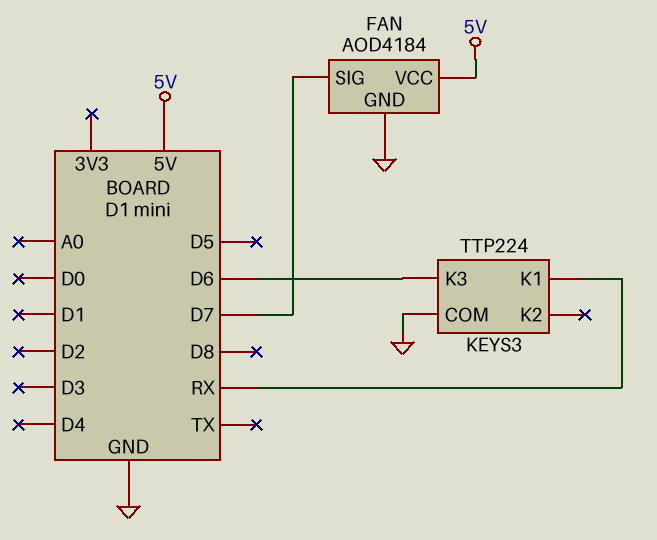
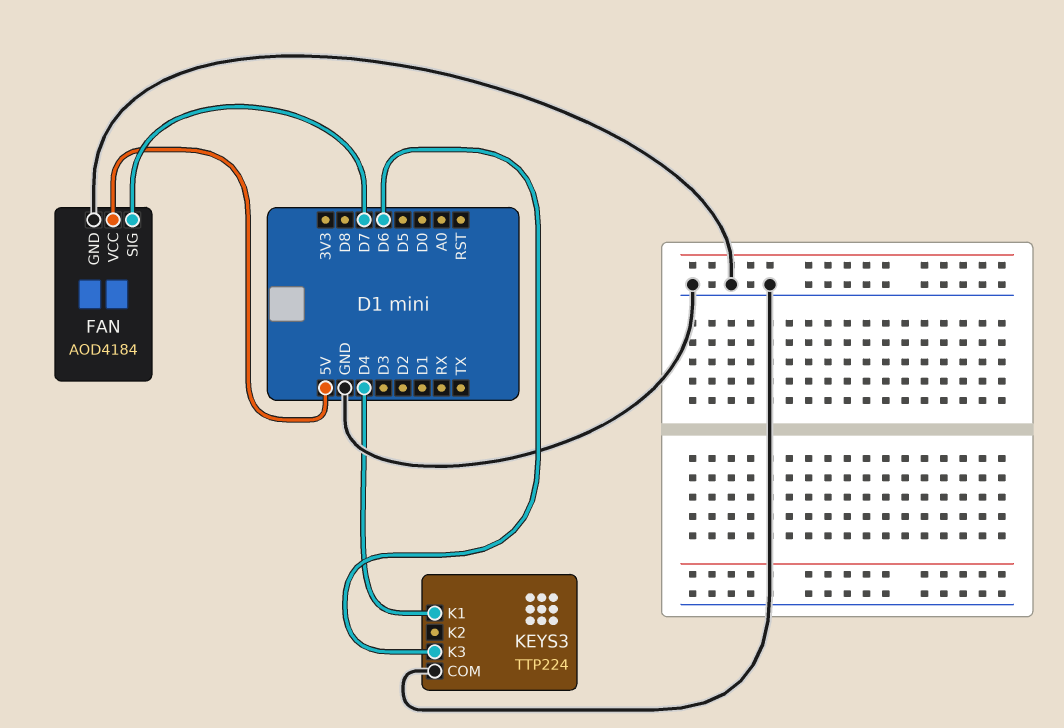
KEYS3 pin K1: RX -> D4

